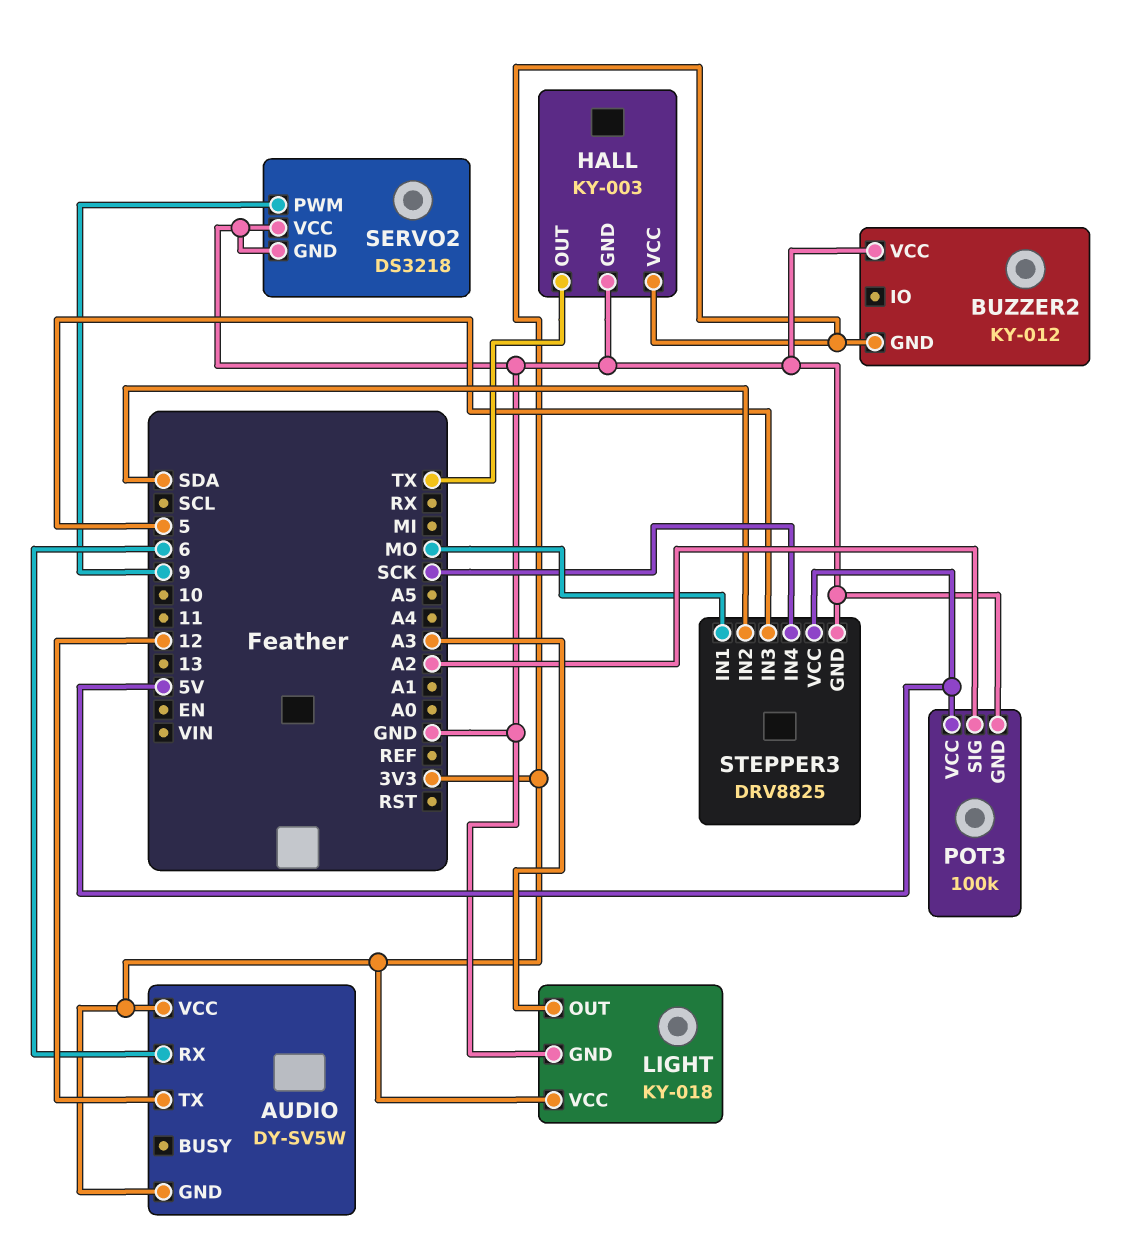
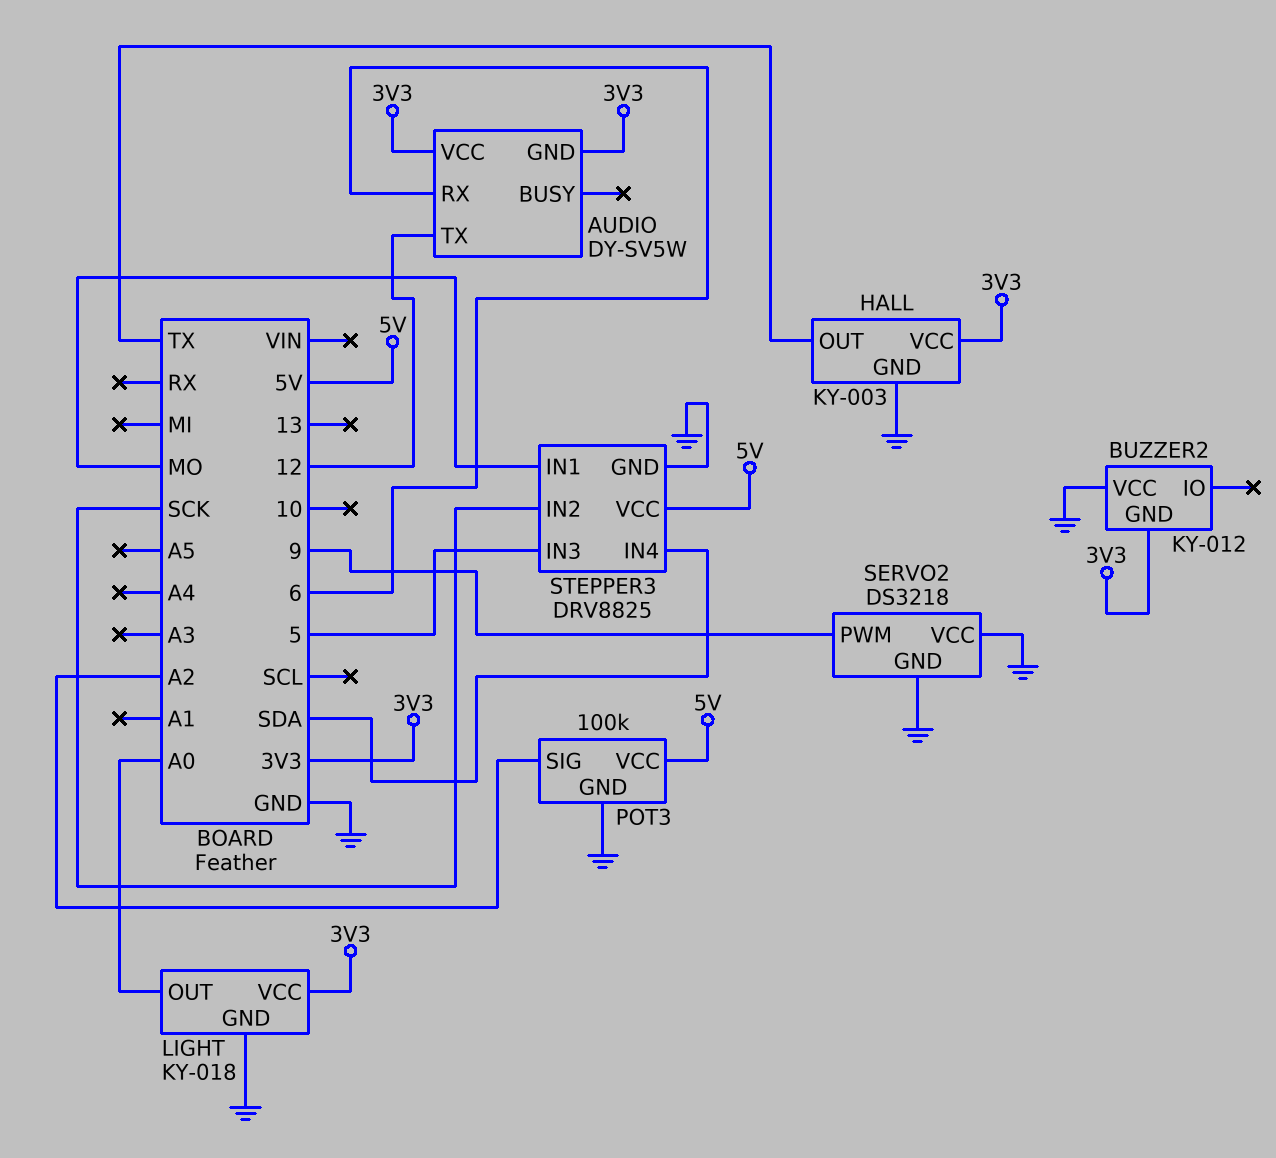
LIGHT pin OUT: A3 -> A0
STEPPER3 pin IN2: SDA -> SCK
STEPPER3 pin IN4: SCK -> SDA

